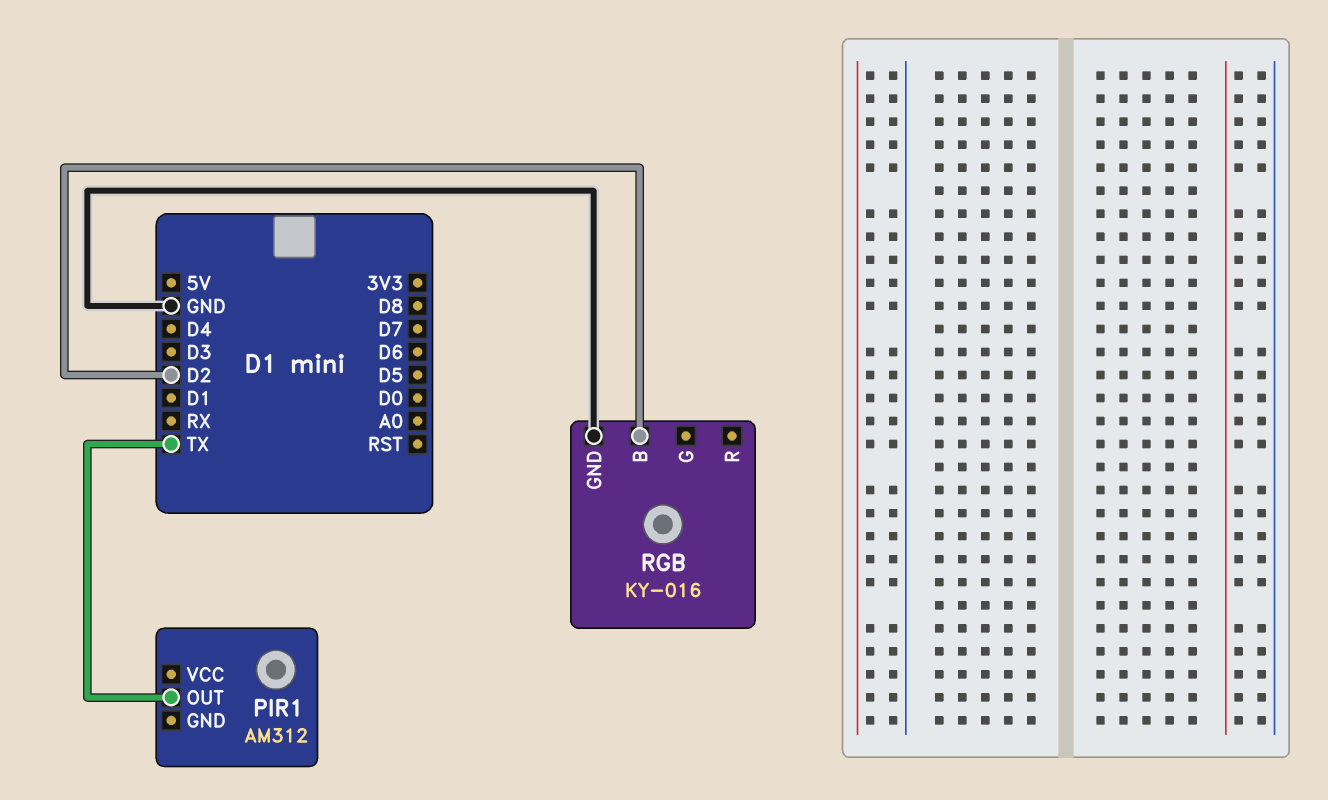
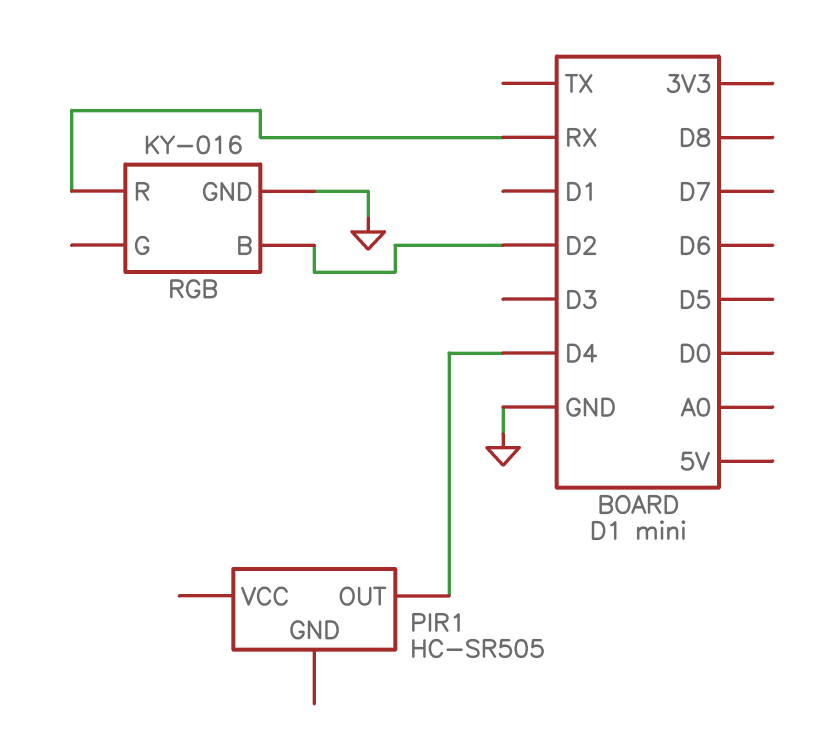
PIR1: AM312 -> HC-SR505
PIR1 pin OUT: TX -> D4
RGB pin R: none -> RX

